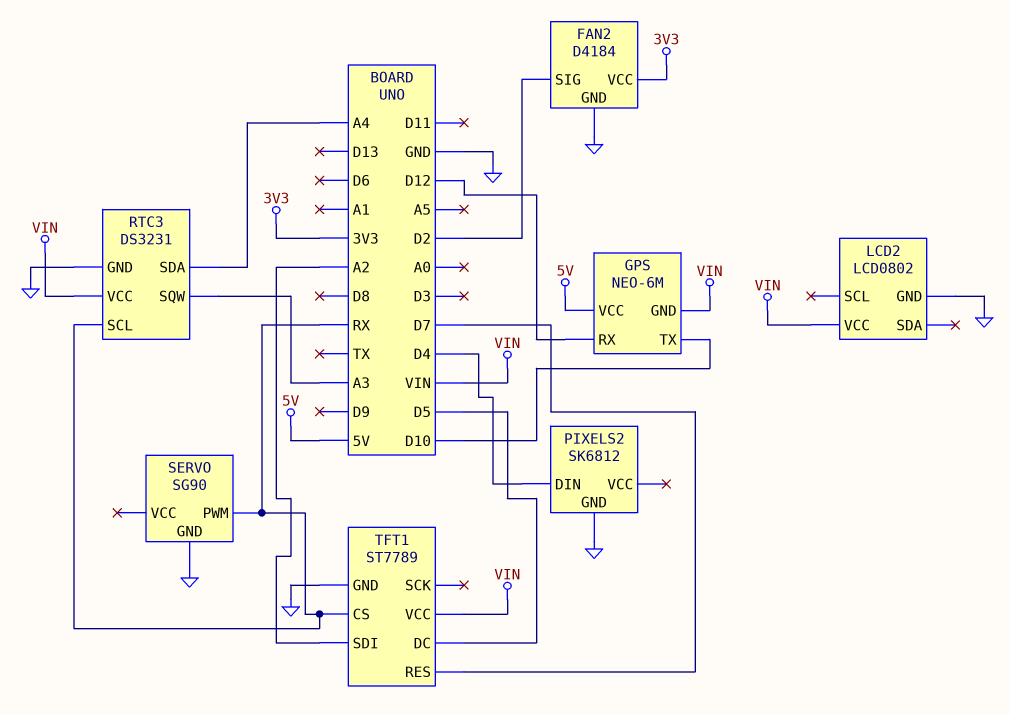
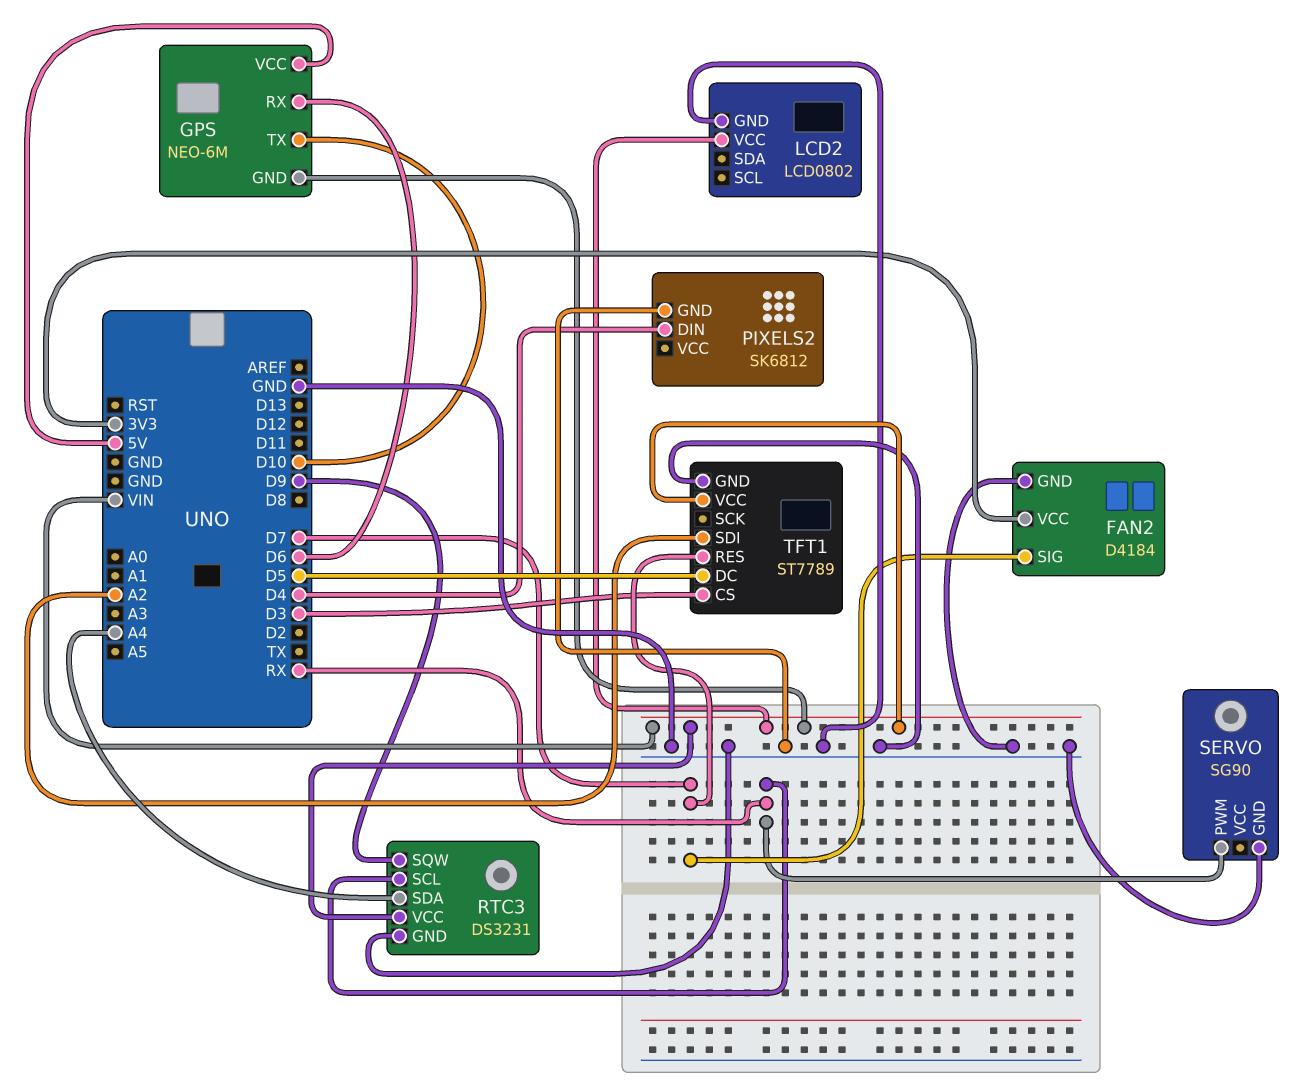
FAN2 pin SIG: D2 -> D7
GPS pin RX: D12 -> D6
RTC3 pin SQW: A3 -> D9
TFT1 pin CS: RX -> D3

